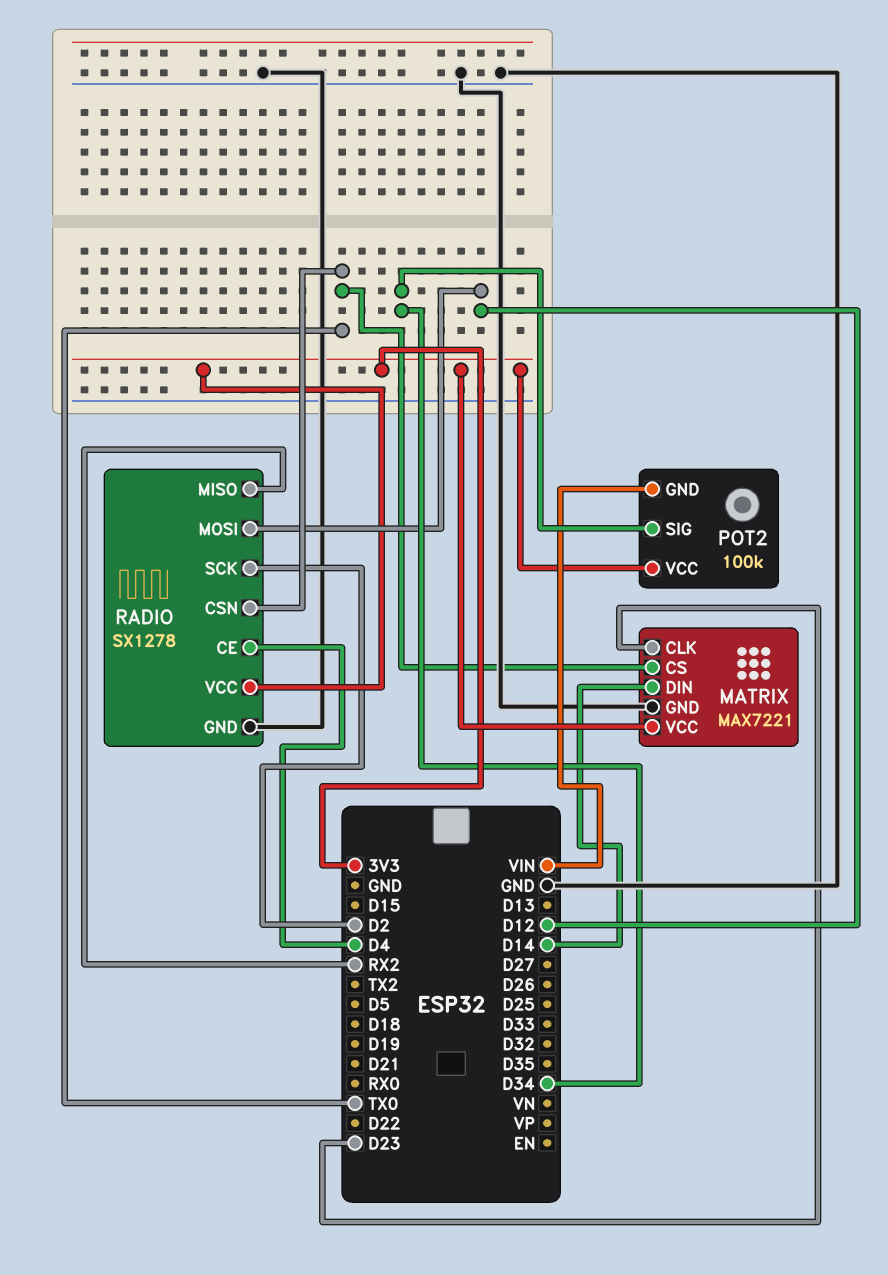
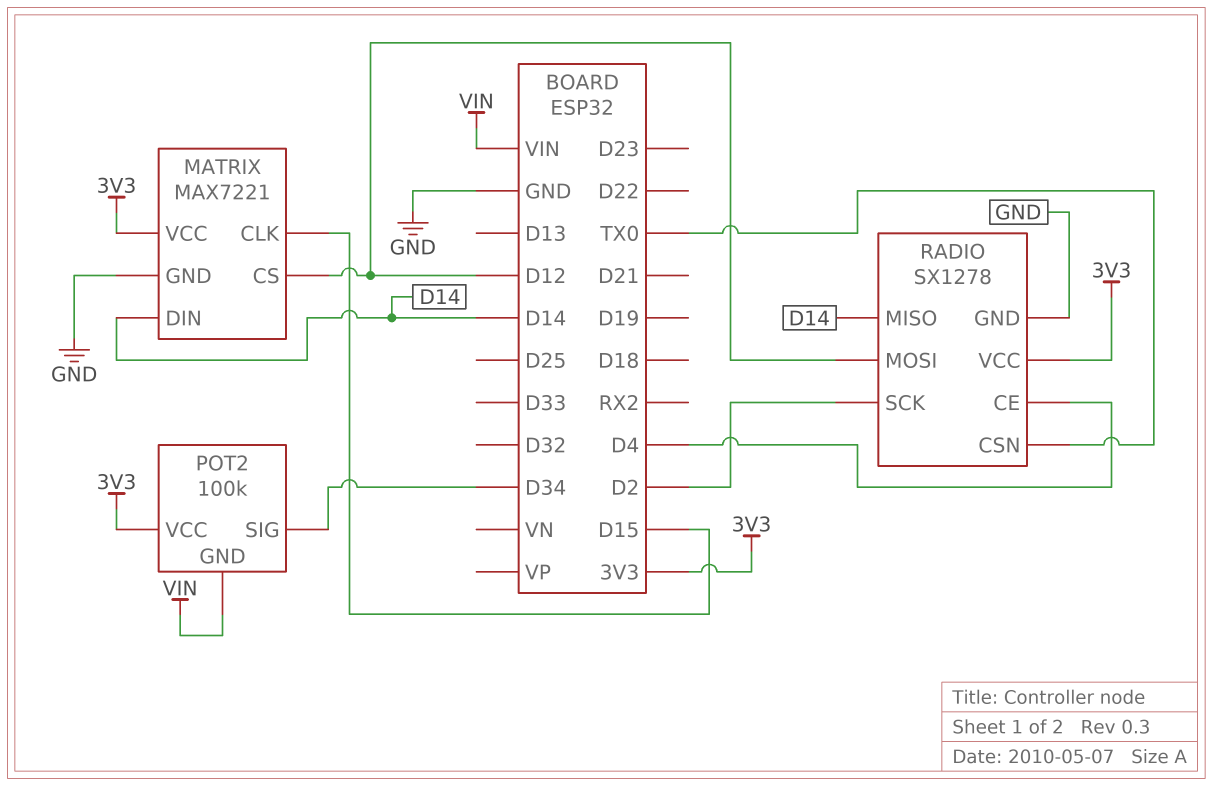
MATRIX pin CLK: D23 -> D15
MATRIX pin CS: TX0 -> D12
RADIO pin MISO: RX2 -> D14

